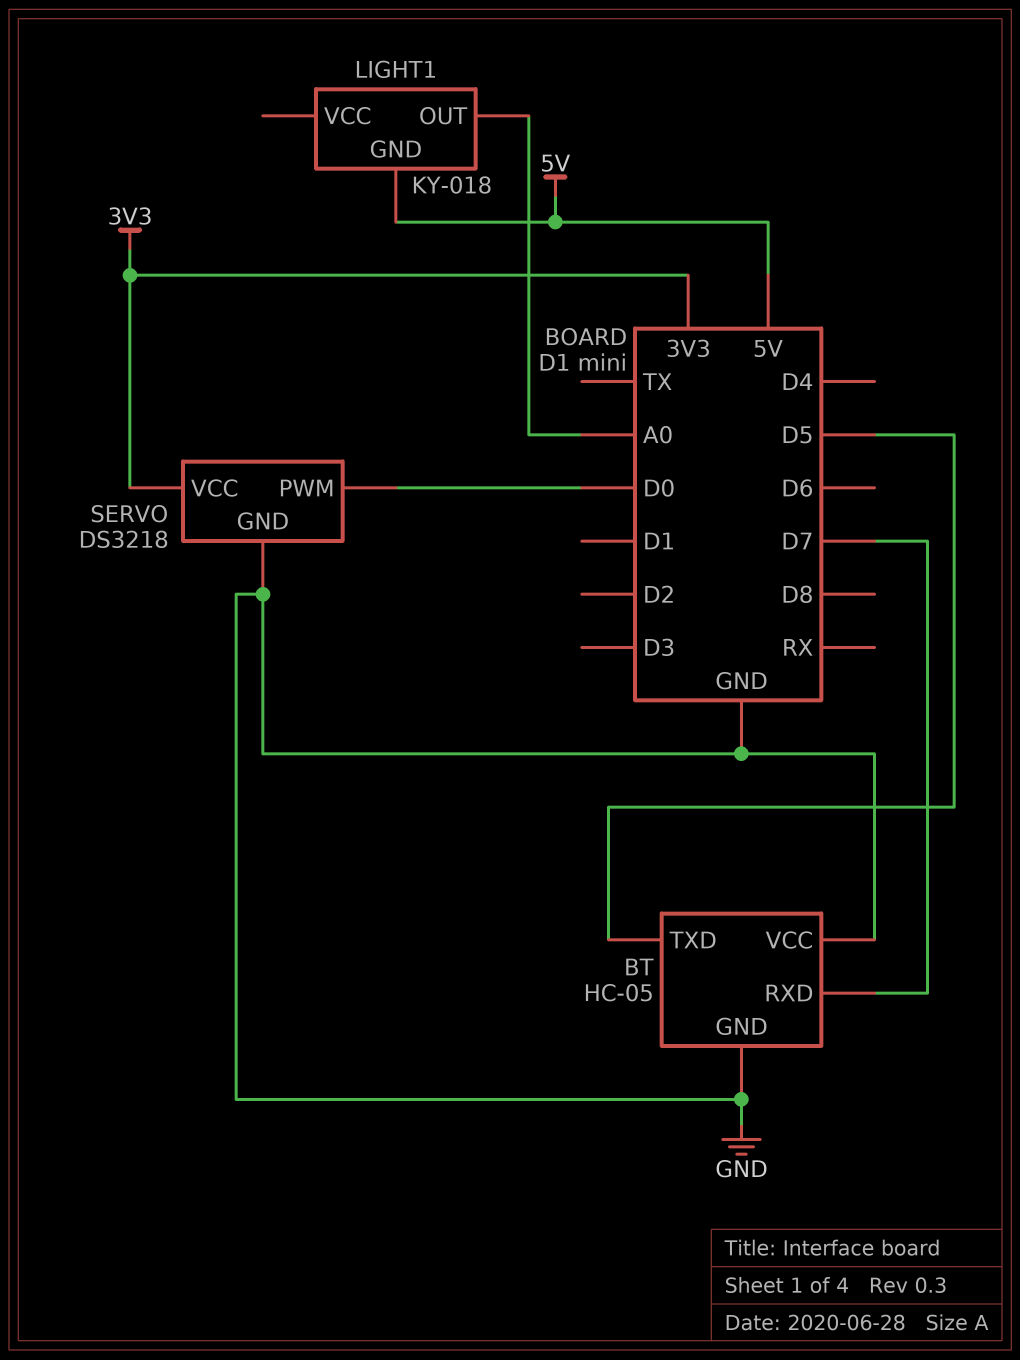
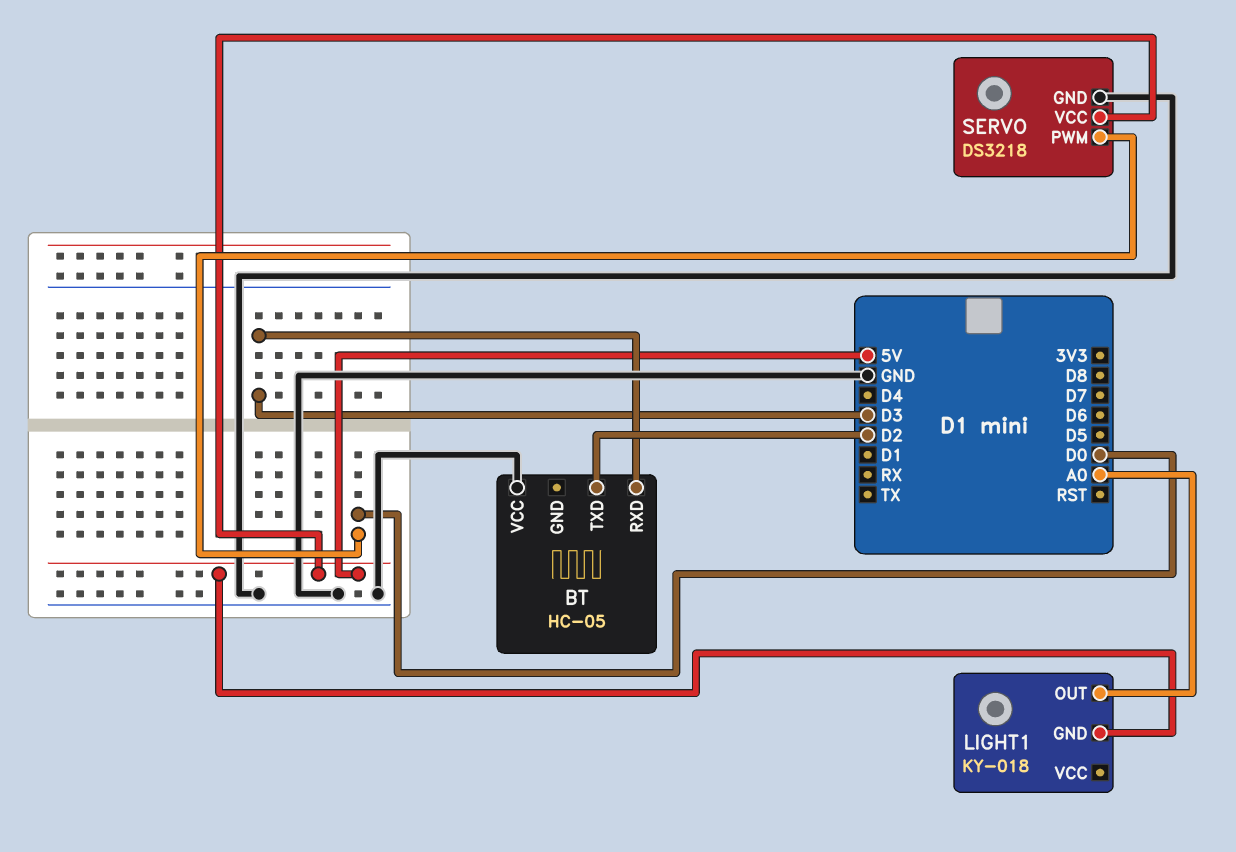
BT pin GND: GND -> none
BT pin RXD: D7 -> D3
BT pin TXD: D5 -> D2
SERVO pin VCC: 3V3 -> 5V

